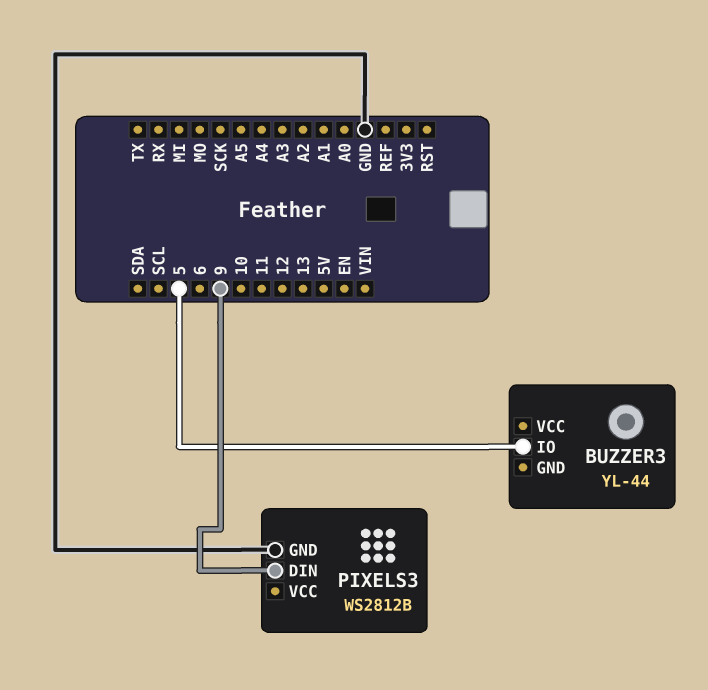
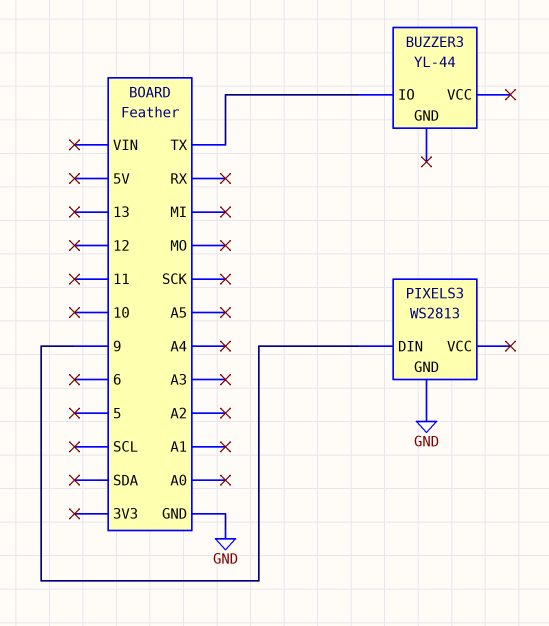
BUZZER3 pin IO: 5 -> TX
PIXELS3: WS2812B -> WS2813

